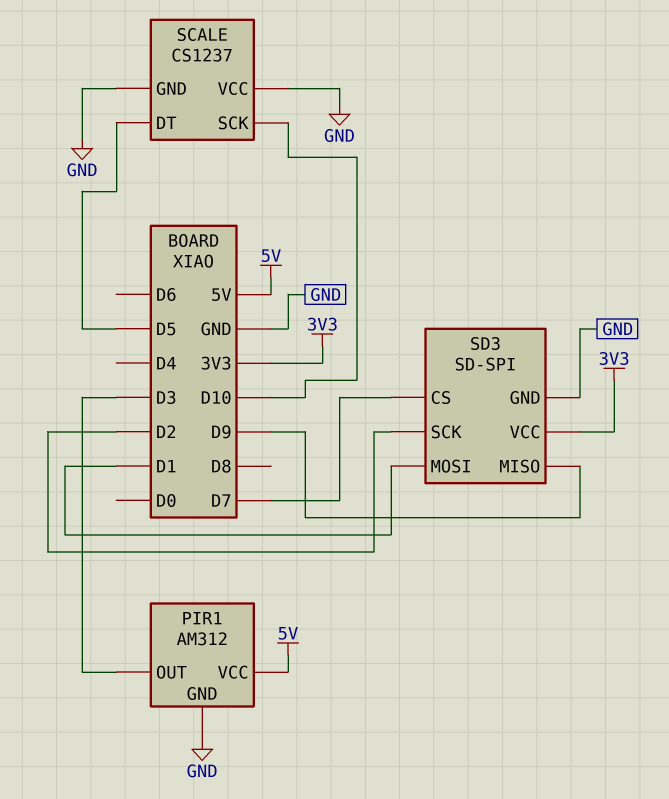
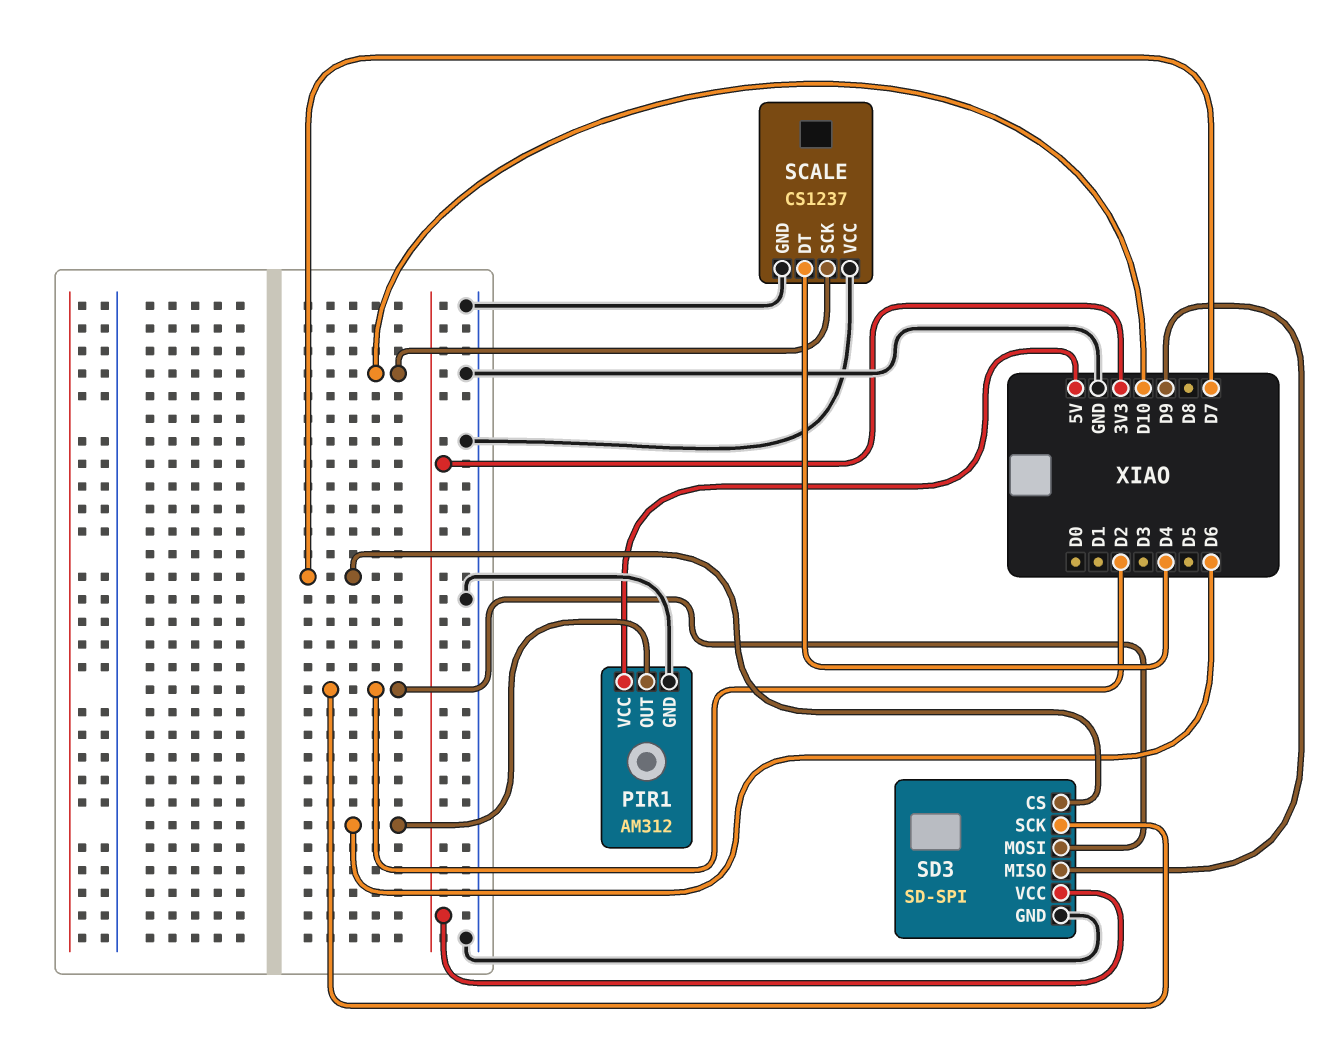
PIR1 pin OUT: D3 -> D6
SCALE pin DT: D5 -> D4
SD3 pin MOSI: D1 -> D2

